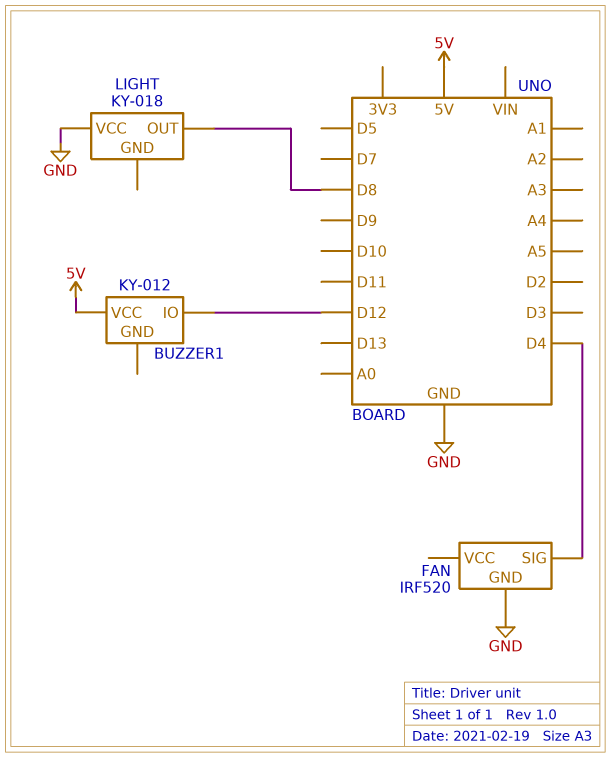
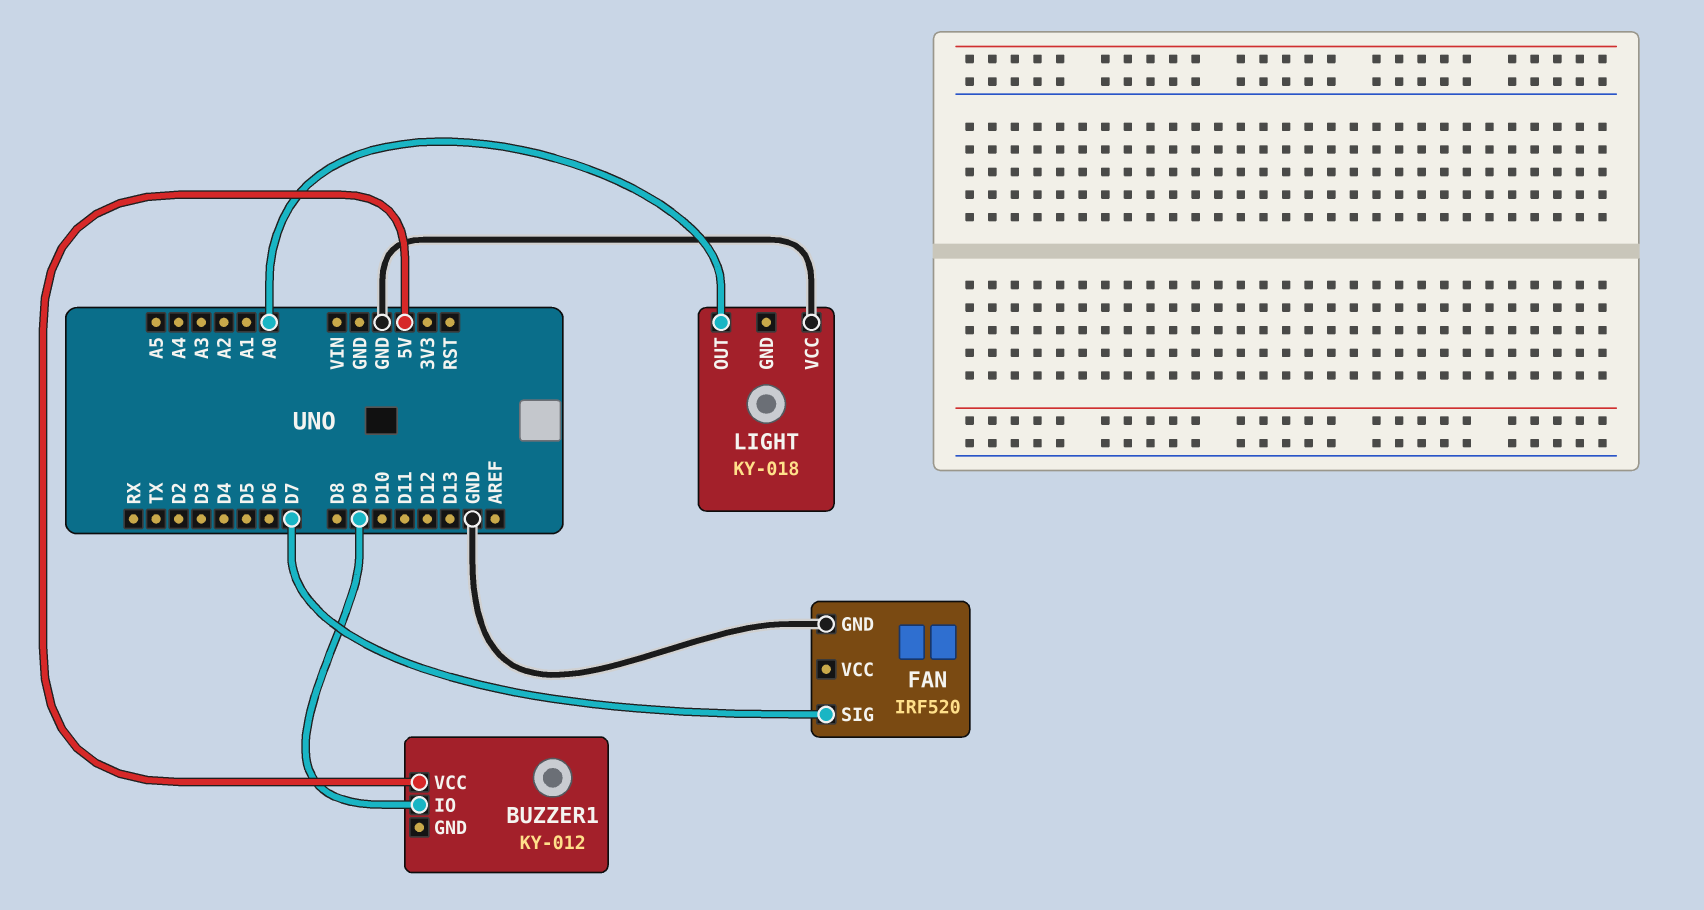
BUZZER1 pin IO: D12 -> D9
FAN pin SIG: D4 -> D7
LIGHT pin OUT: D8 -> A0

